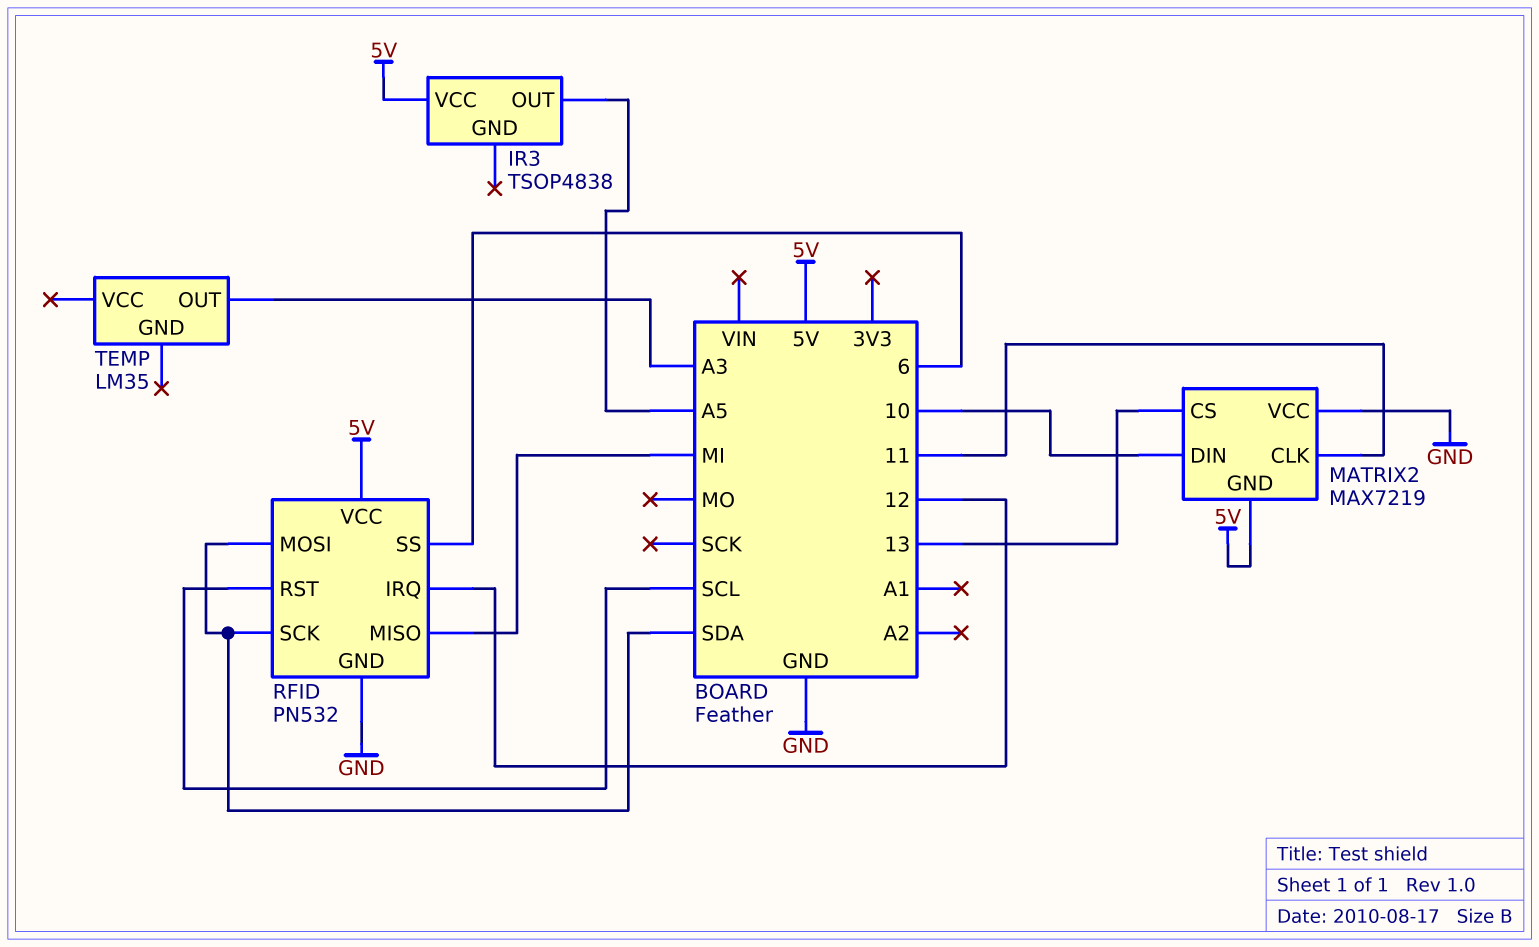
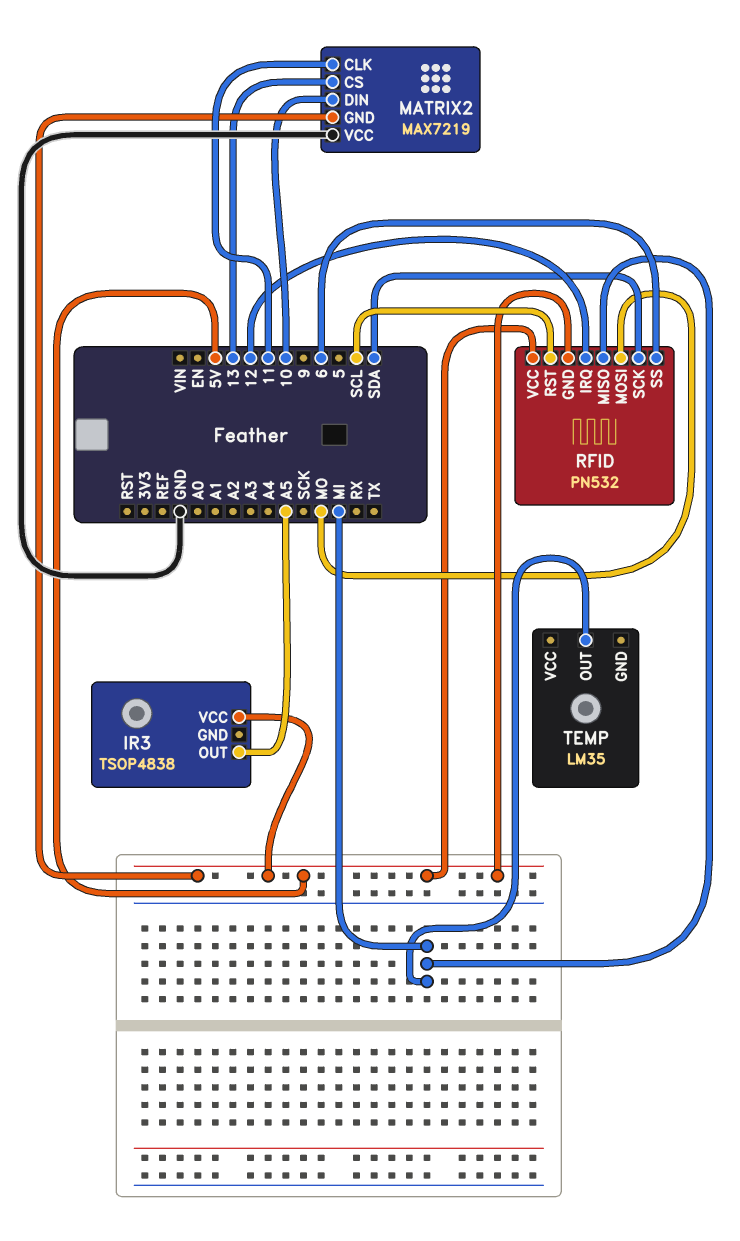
RFID pin GND: GND -> 5V
RFID pin MOSI: SDA -> MO
TEMP pin OUT: A3 -> MI

